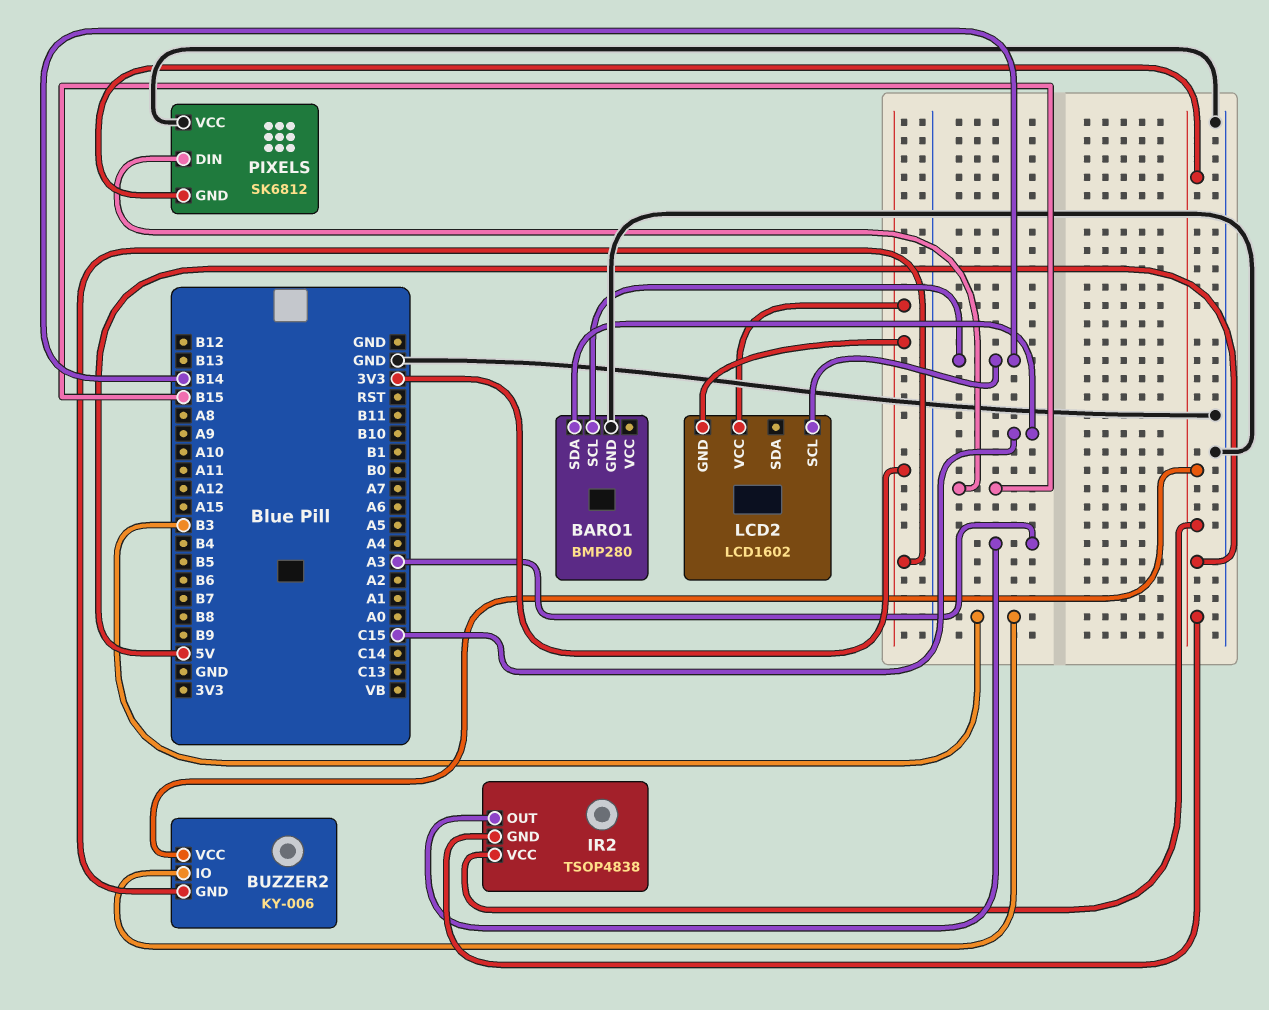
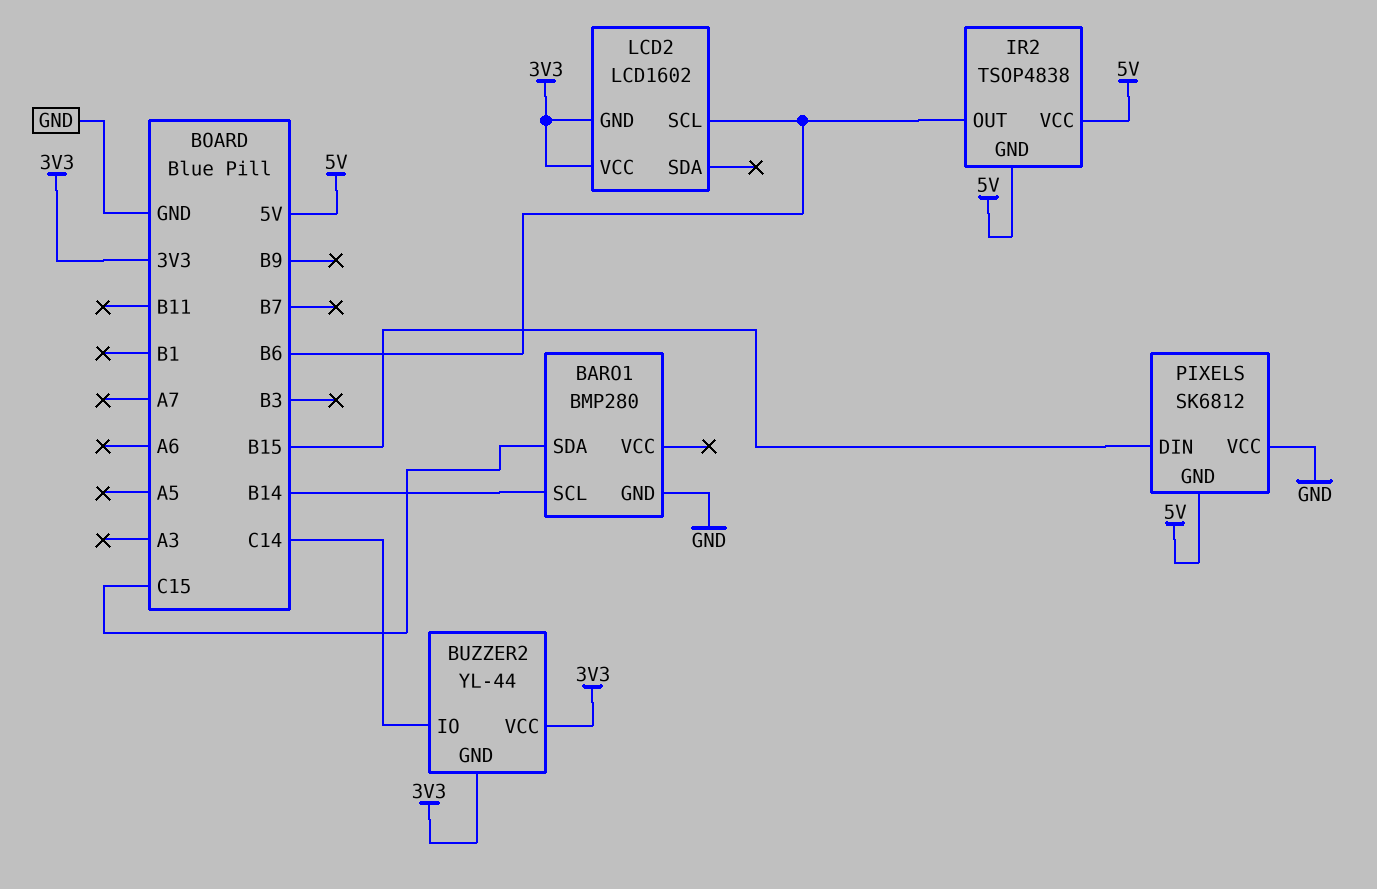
BUZZER2: KY-006 -> YL-44
BUZZER2 pin IO: B3 -> C14
BUZZER2 pin VCC: 5V -> 3V3
IR2 pin OUT: A3 -> B6
LCD2 pin SCL: B14 -> B6

